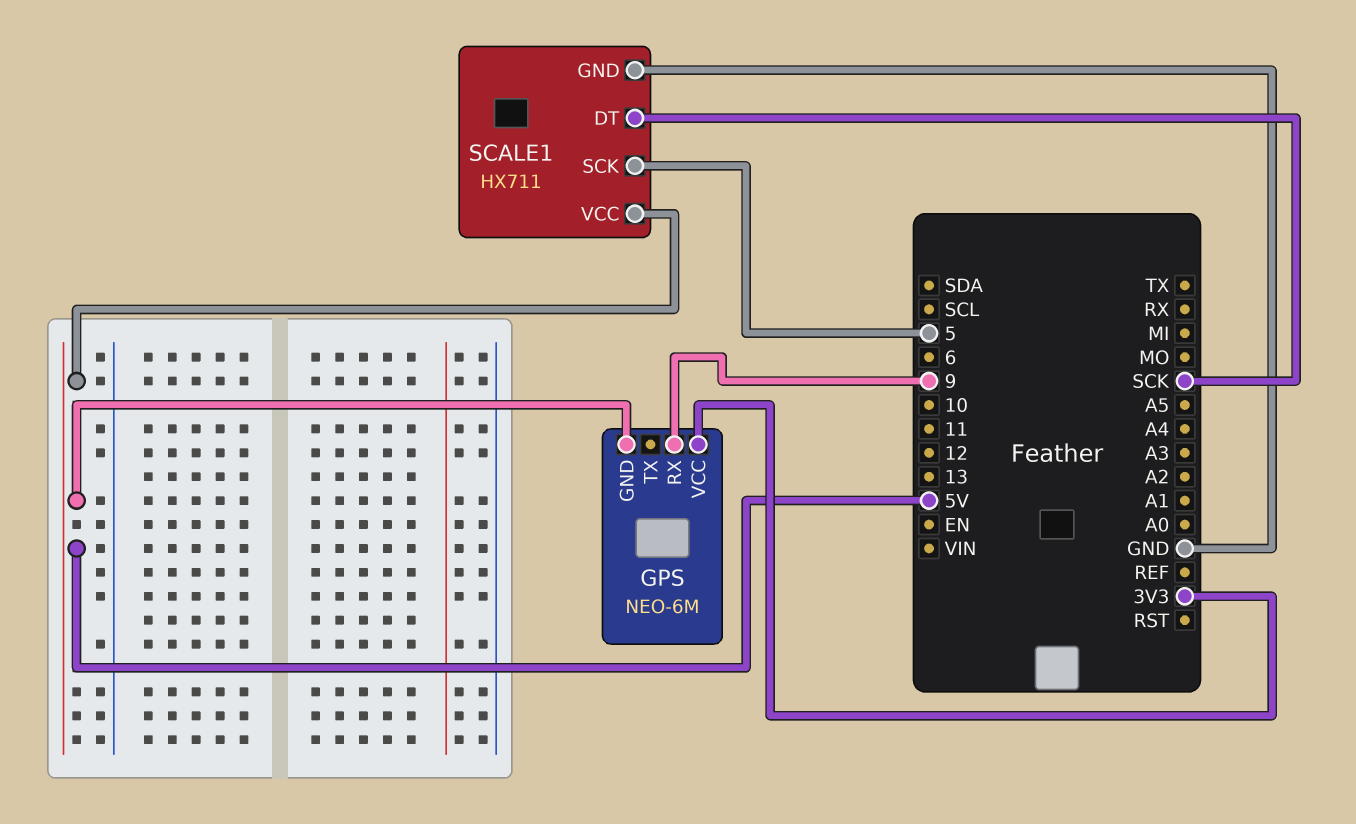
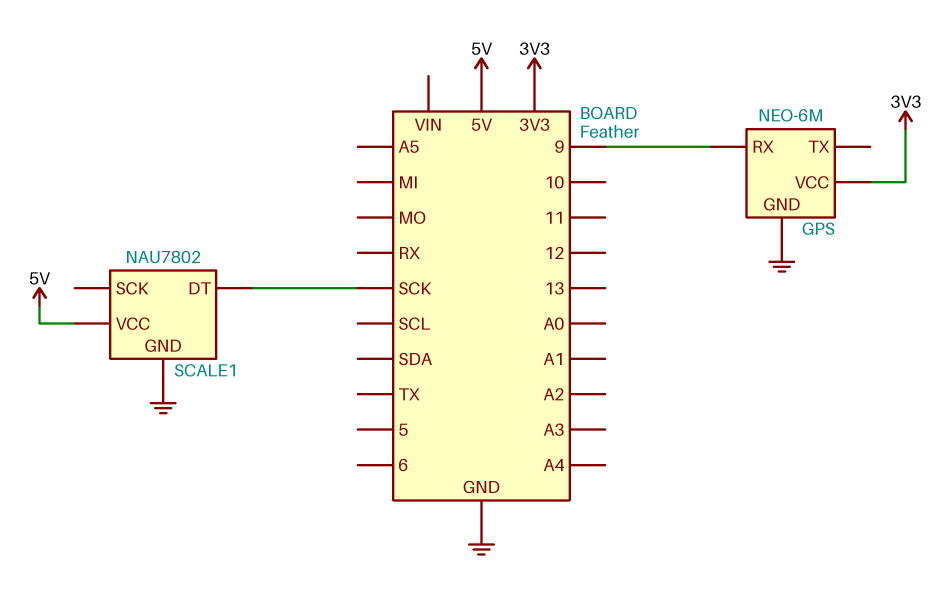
GPS pin GND: 5V -> GND
SCALE1: HX711 -> NAU7802
SCALE1 pin SCK: 5 -> none

